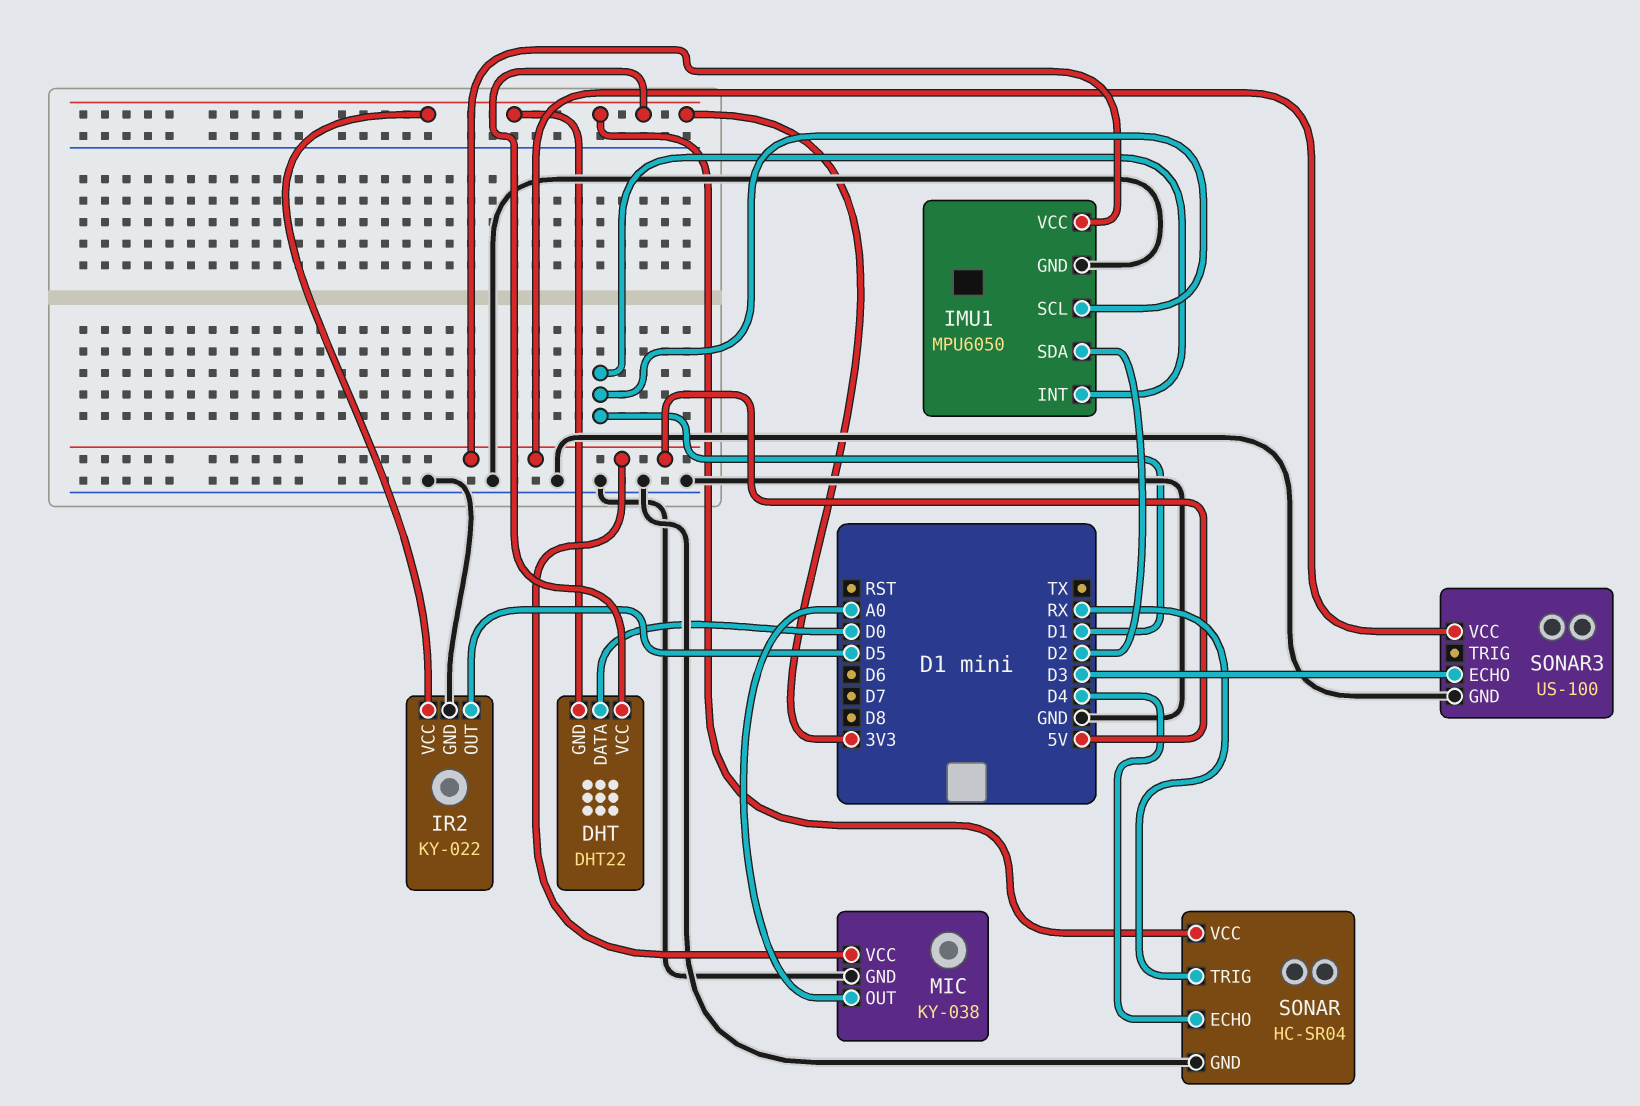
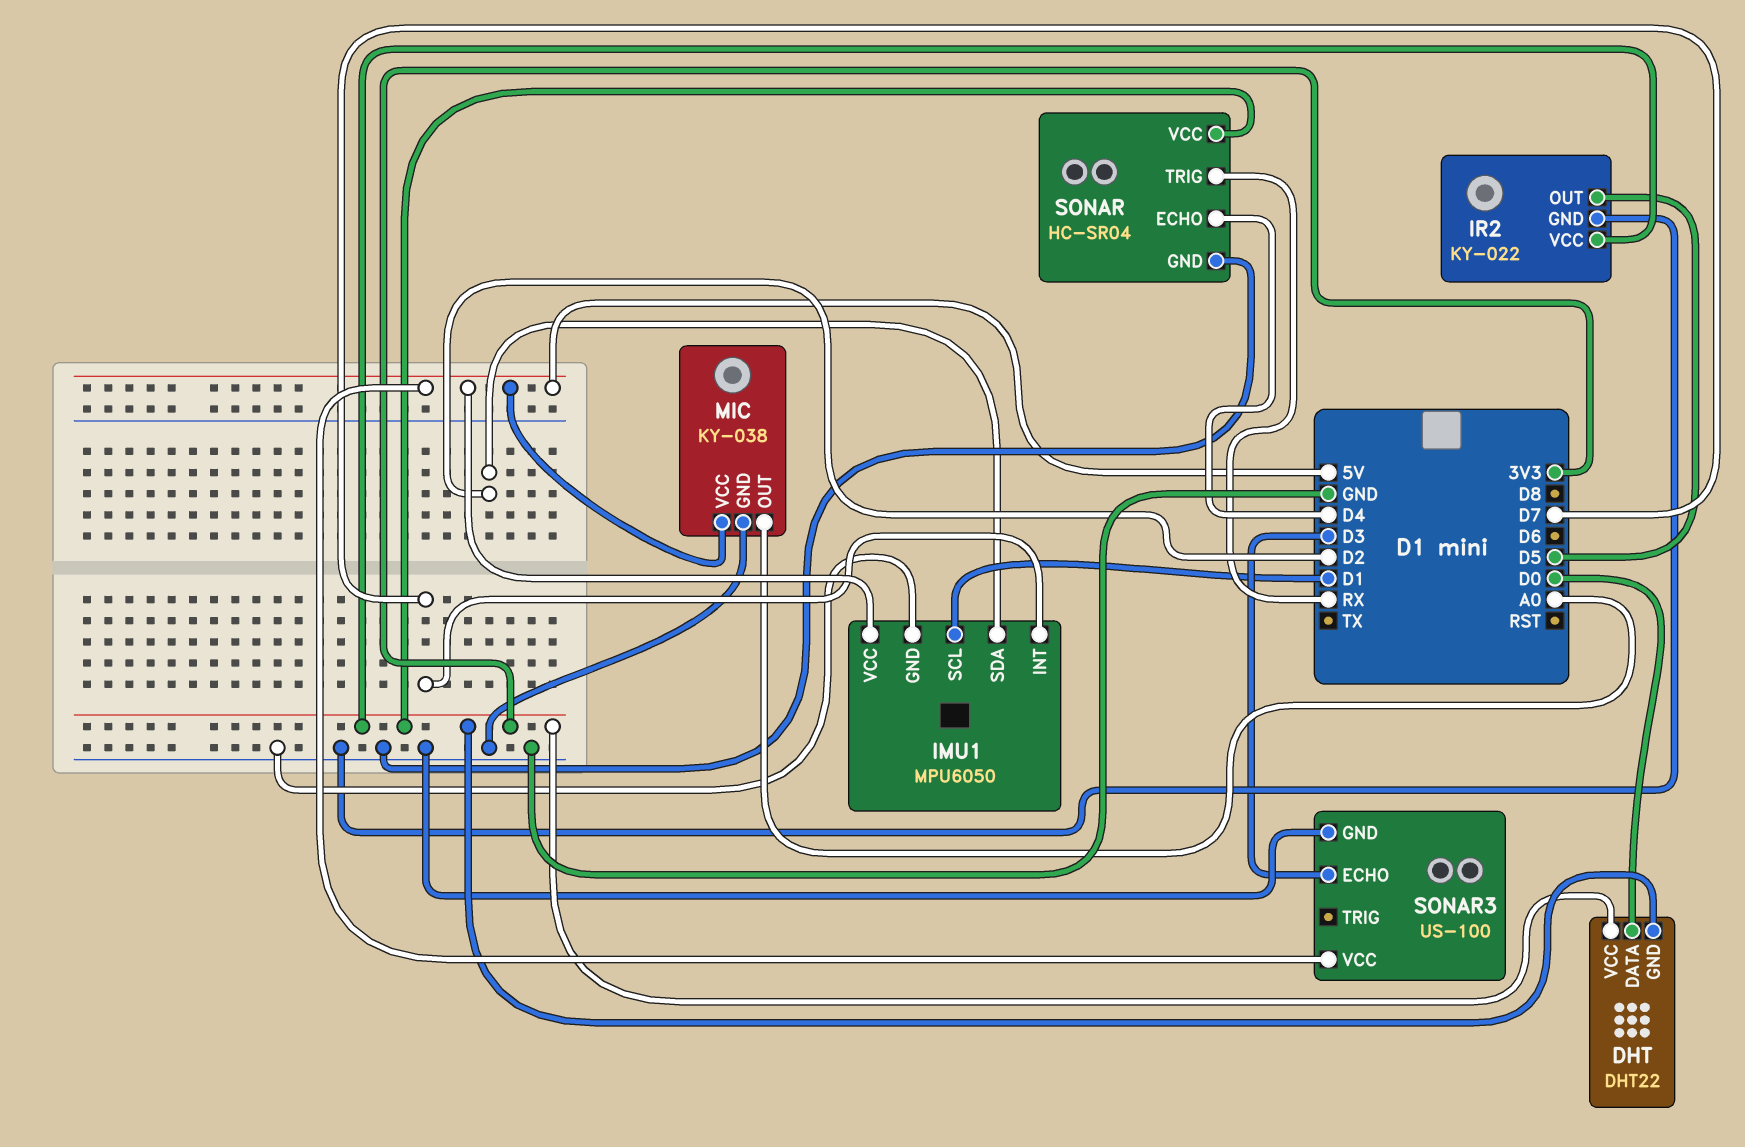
IMU1 pin INT: D1 -> D7

